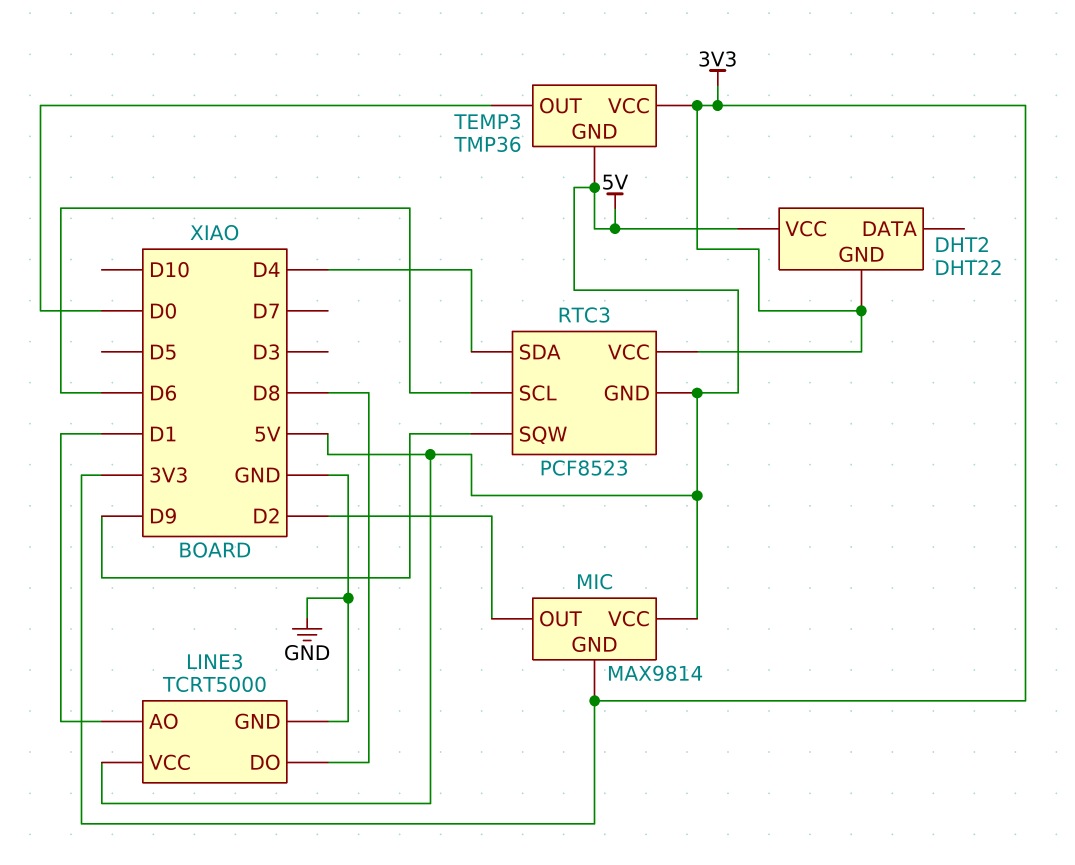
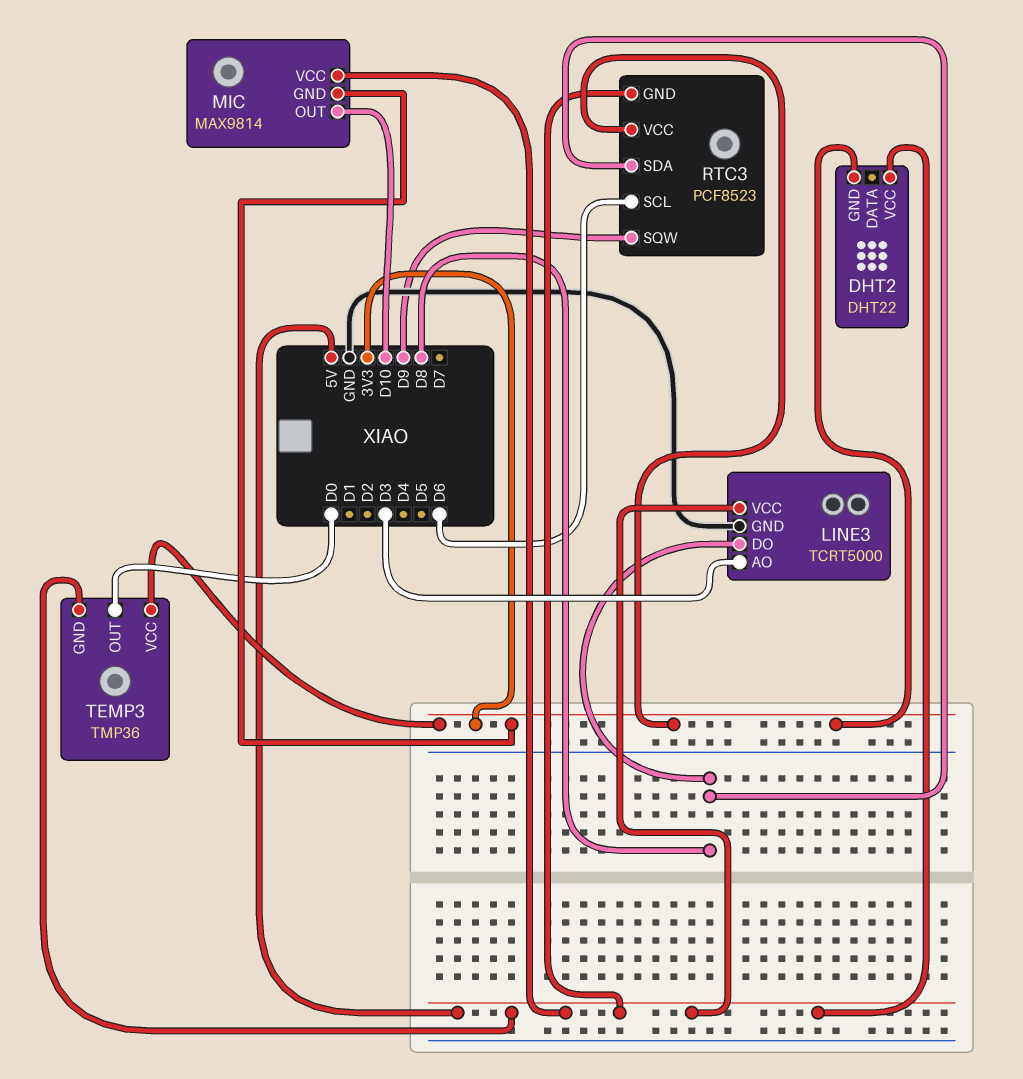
LINE3 pin AO: D1 -> D3
MIC pin OUT: D2 -> D10
RTC3 pin SDA: D4 -> D8

